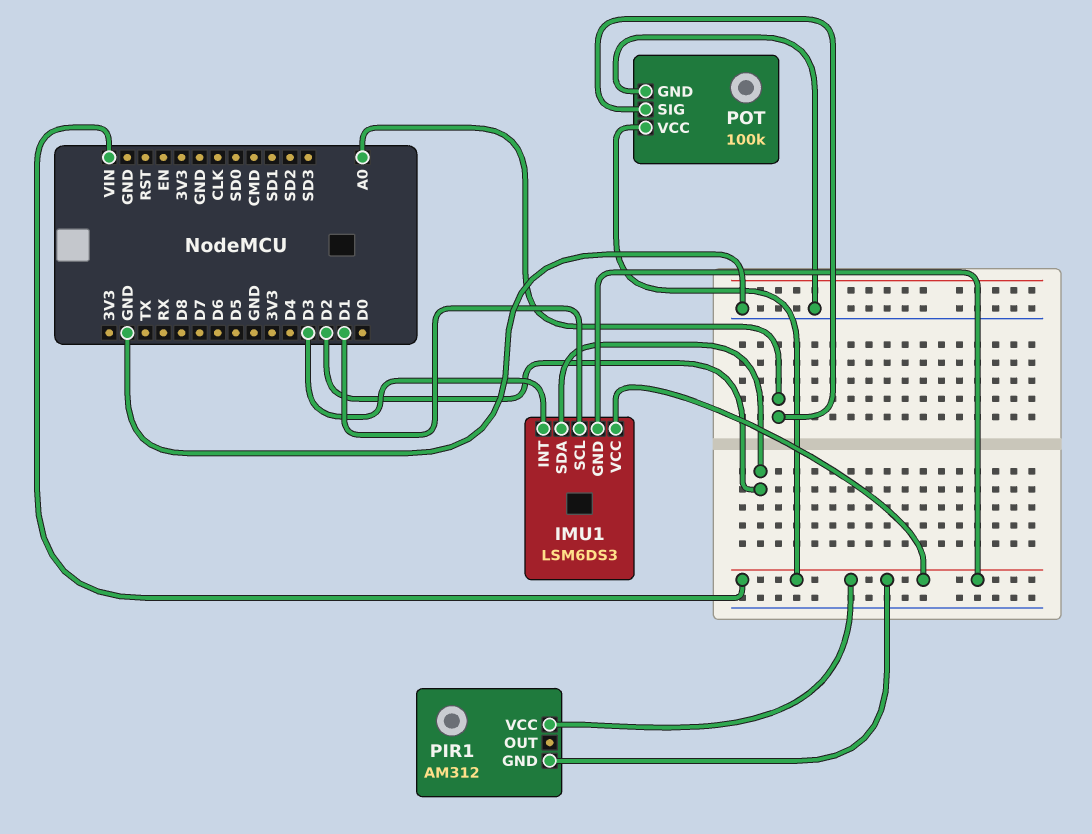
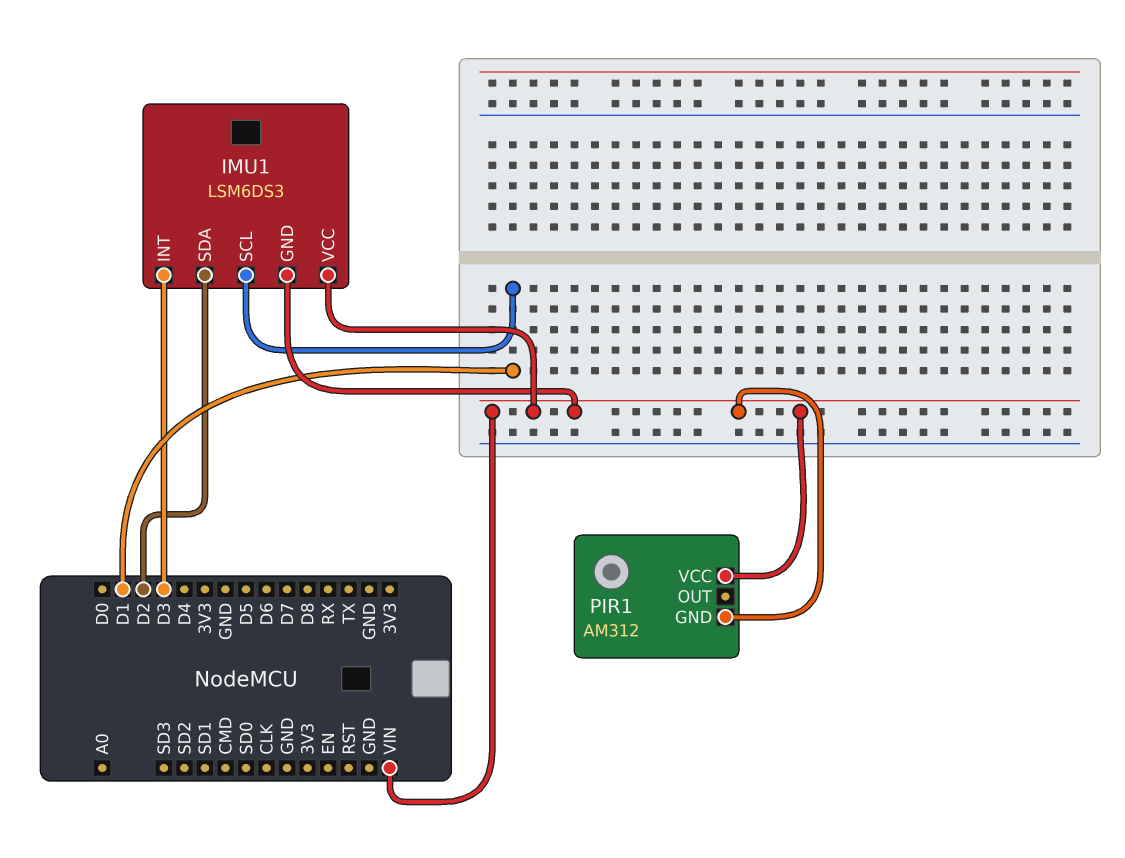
POT: 100k -> none
POT pin GND: GND -> none
POT pin SIG: A0 -> none
POT pin VCC: VIN -> none

